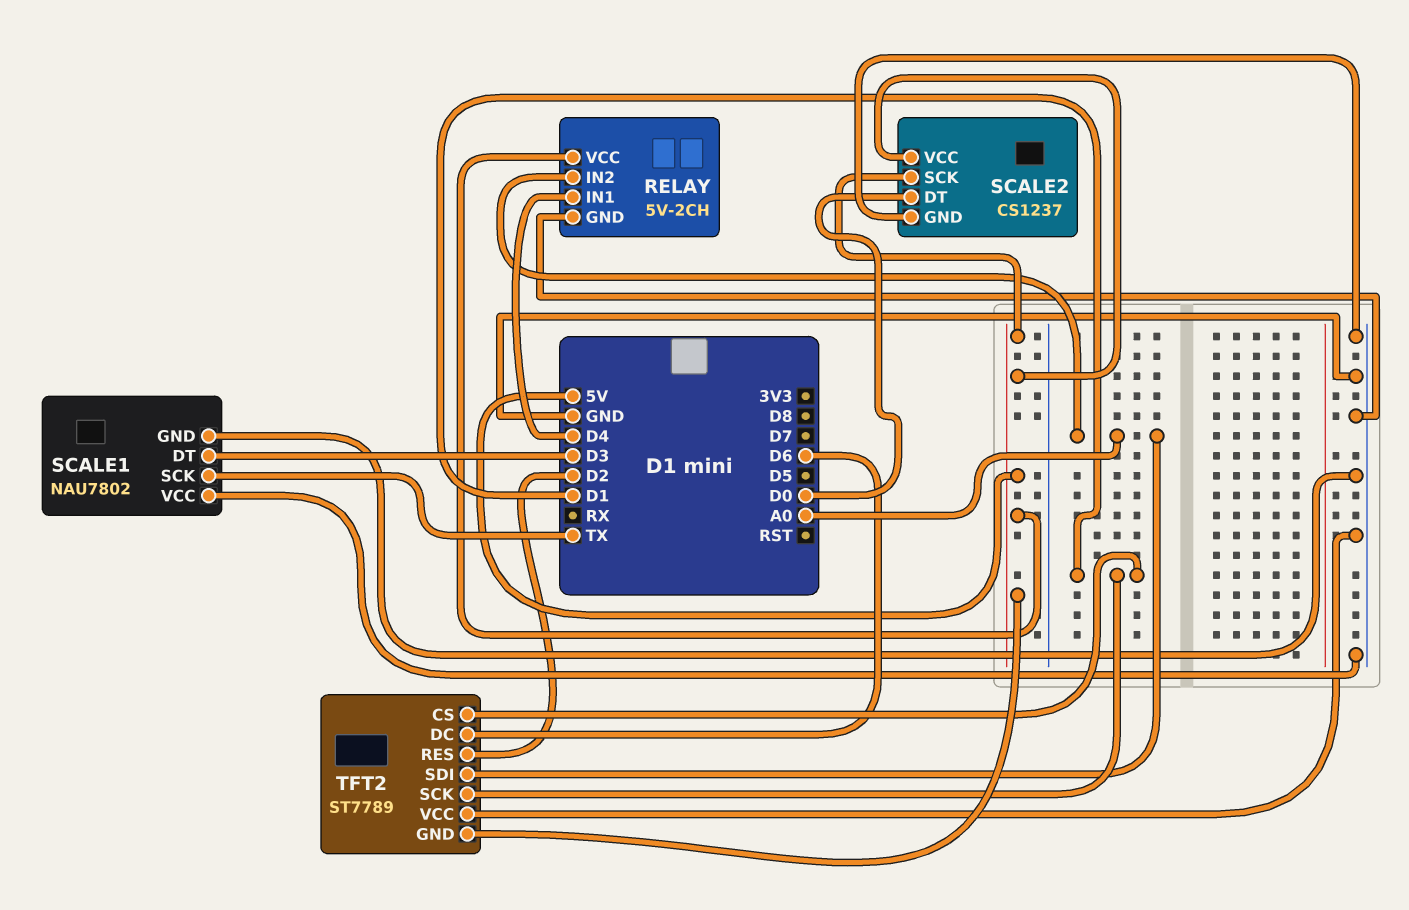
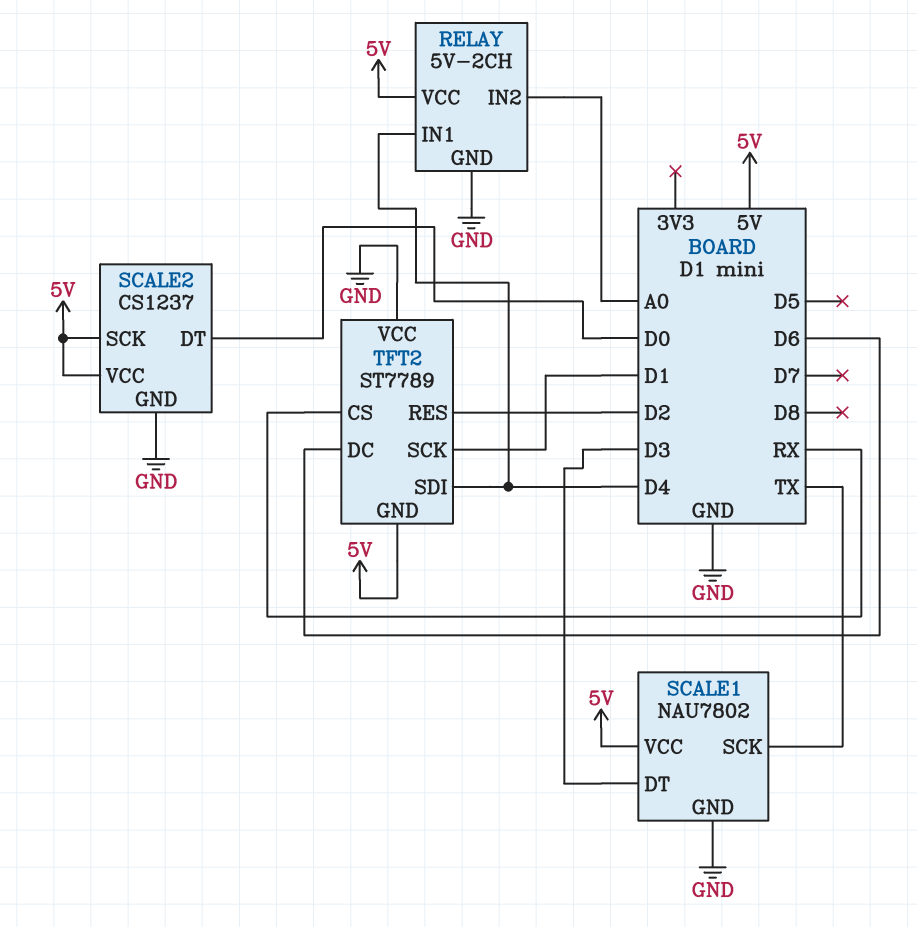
SCALE1 pin VCC: GND -> 5V
TFT2 pin CS: D1 -> RX
TFT2 pin SDI: A0 -> D4

